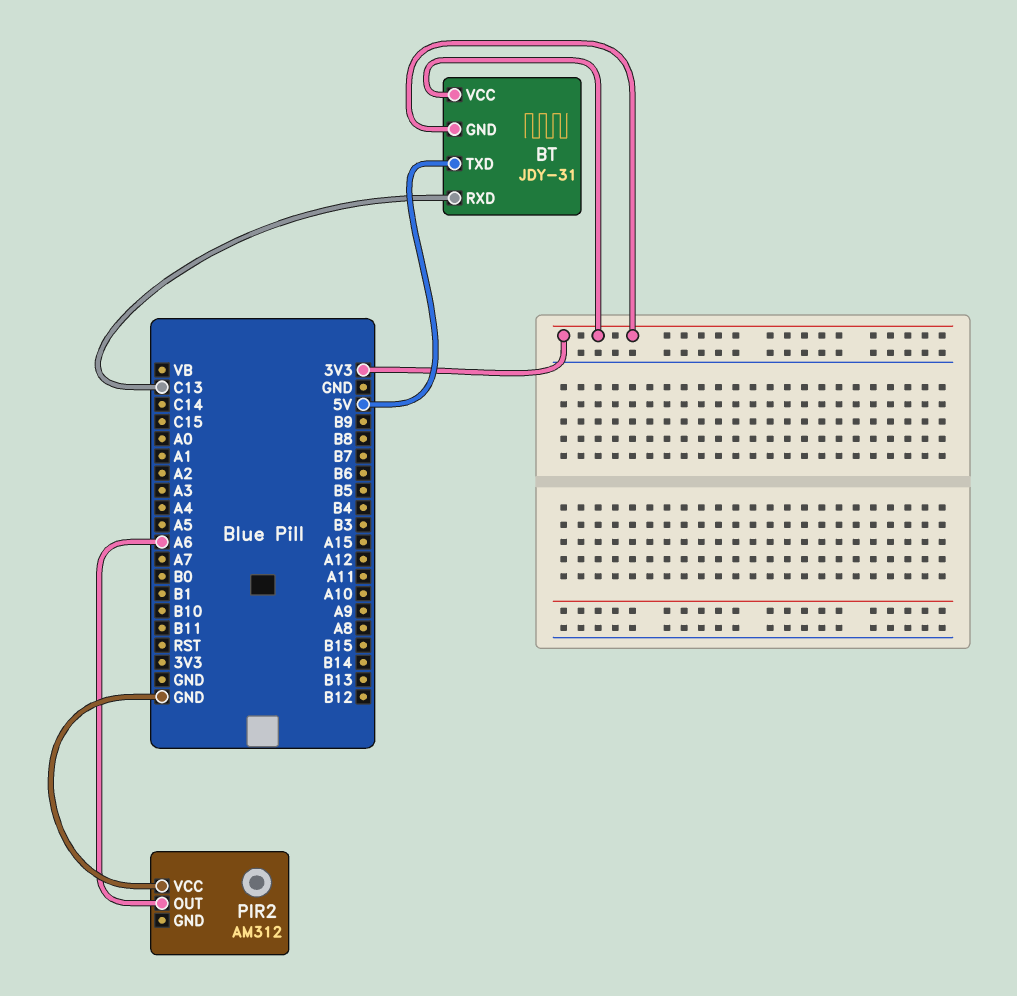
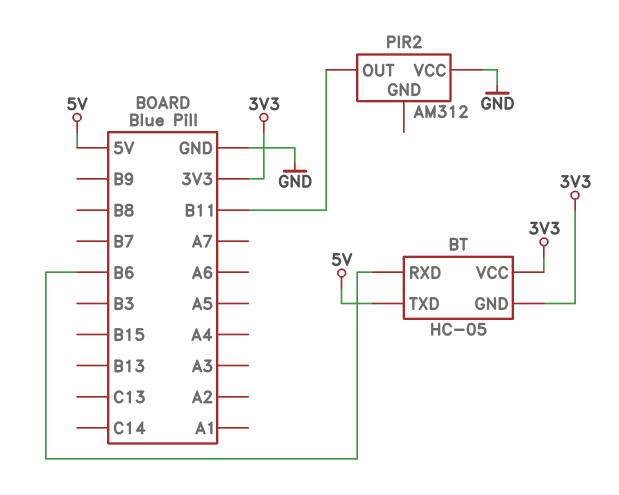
BT: JDY-31 -> HC-05
BT pin RXD: C13 -> B6
PIR2 pin OUT: A6 -> B11

